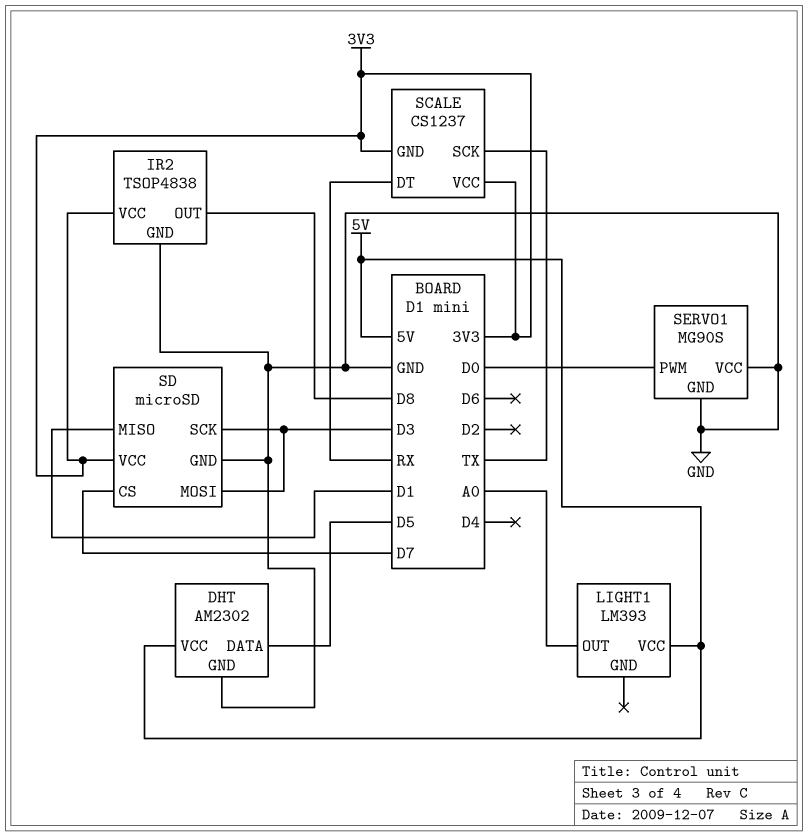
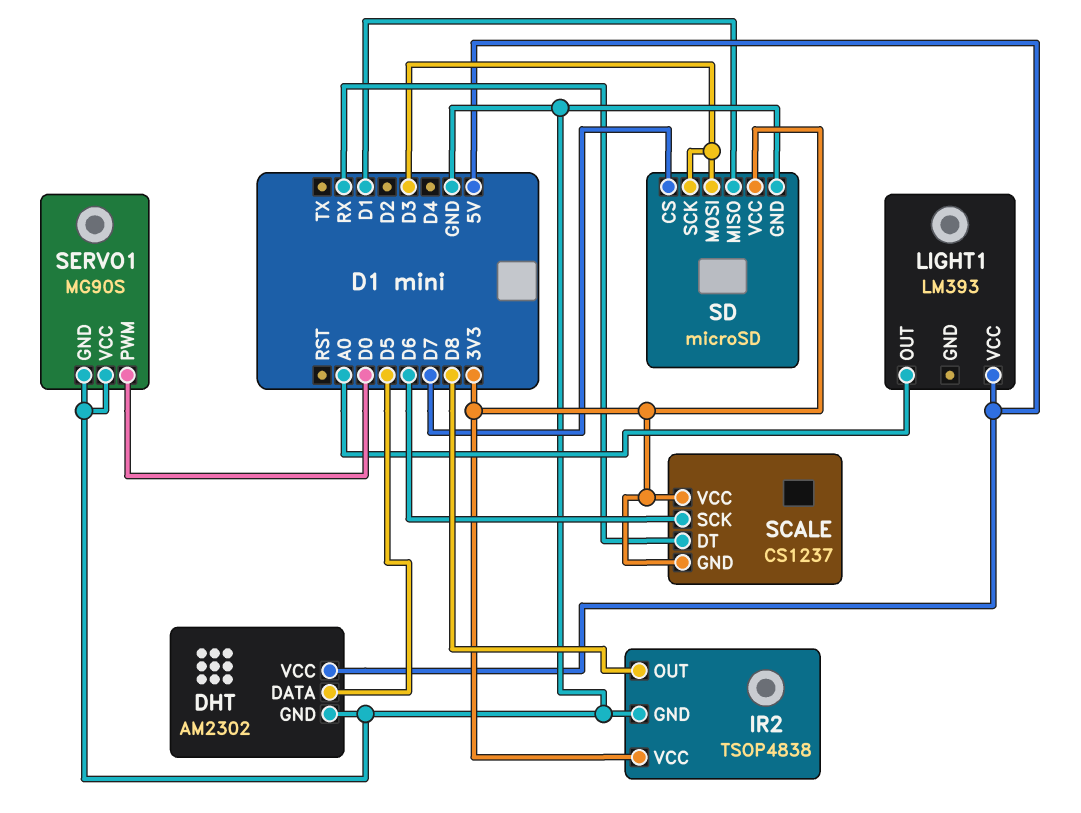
SCALE pin SCK: TX -> D6

